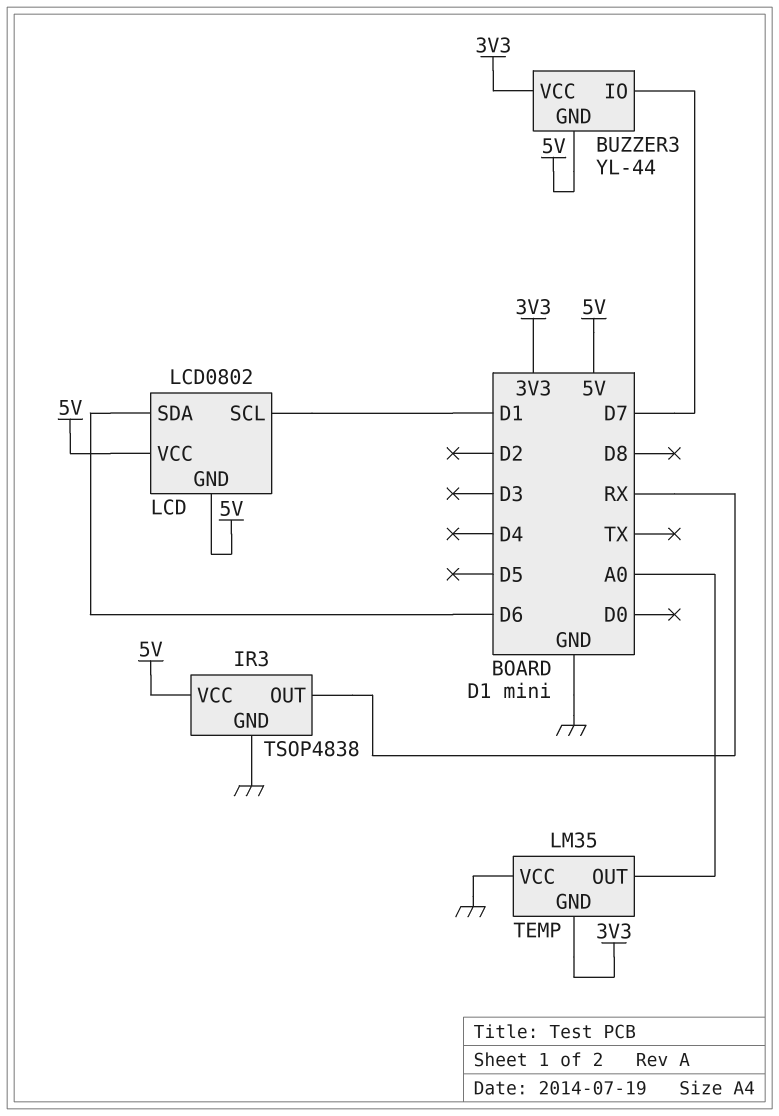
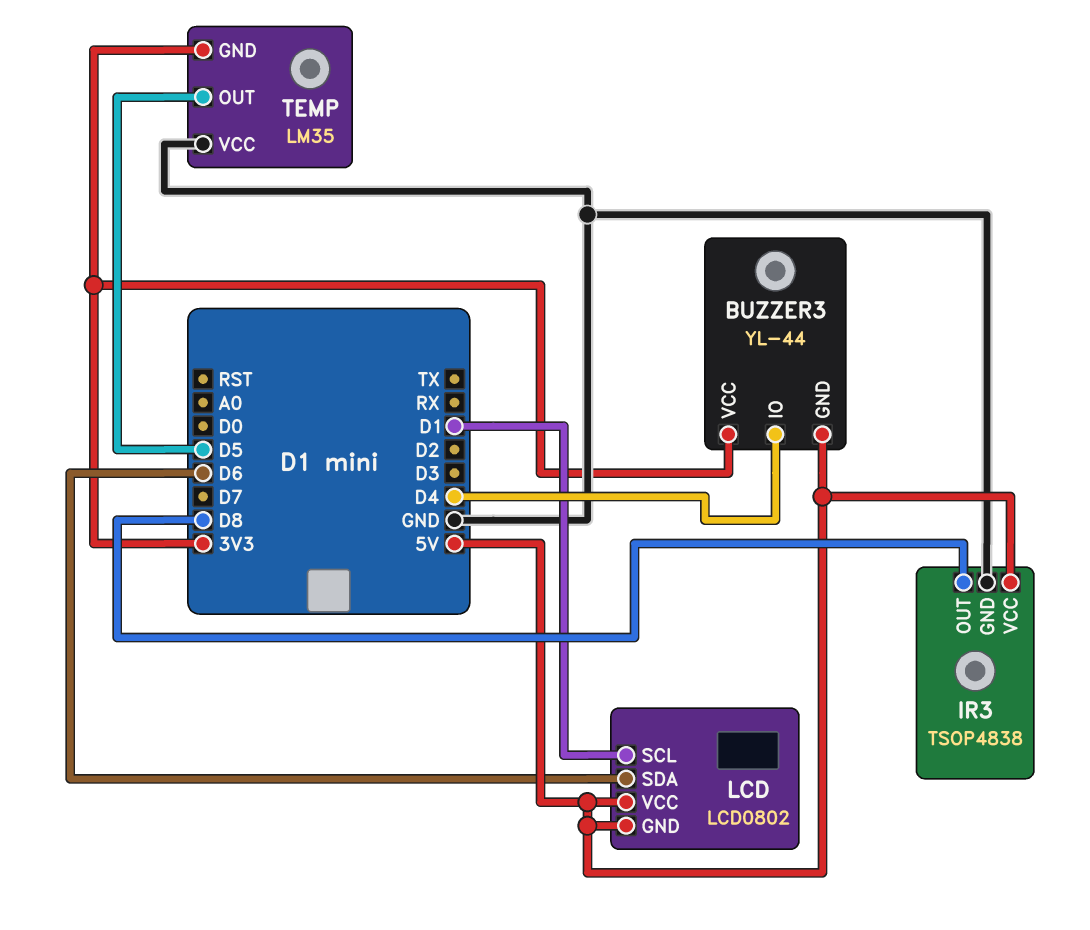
BUZZER3 pin IO: D7 -> D4
IR3 pin OUT: RX -> D8
TEMP pin OUT: A0 -> D5

